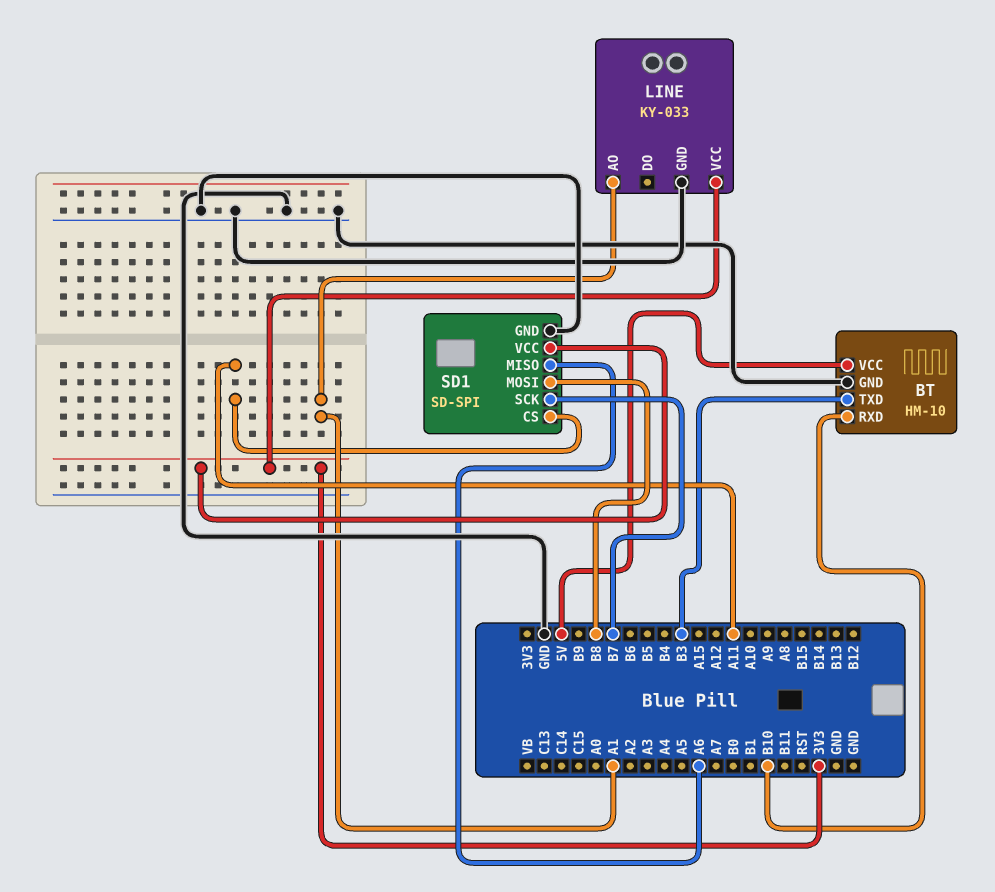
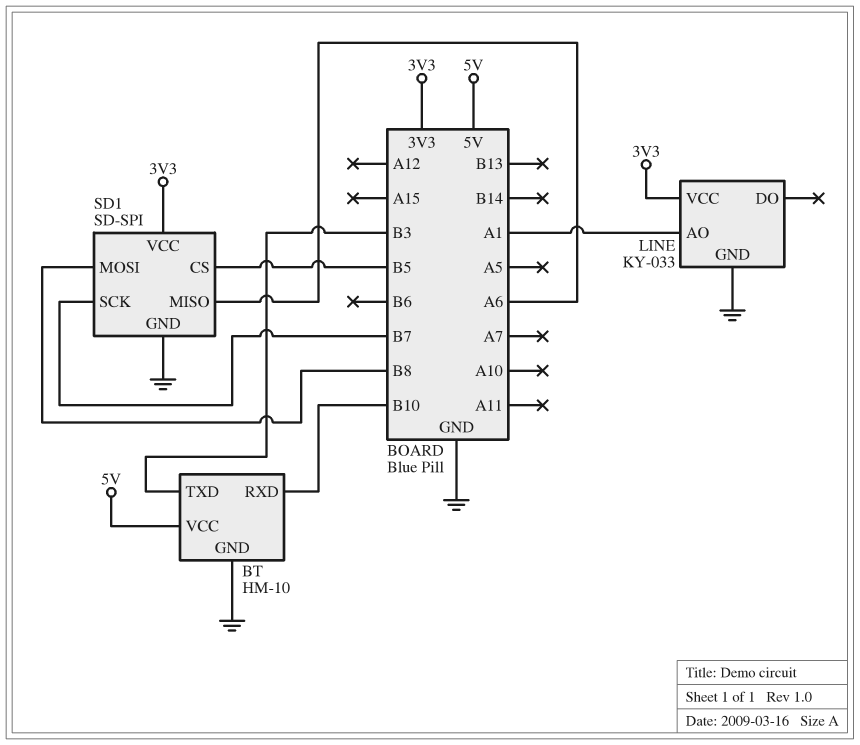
SD1 pin CS: A11 -> B5

